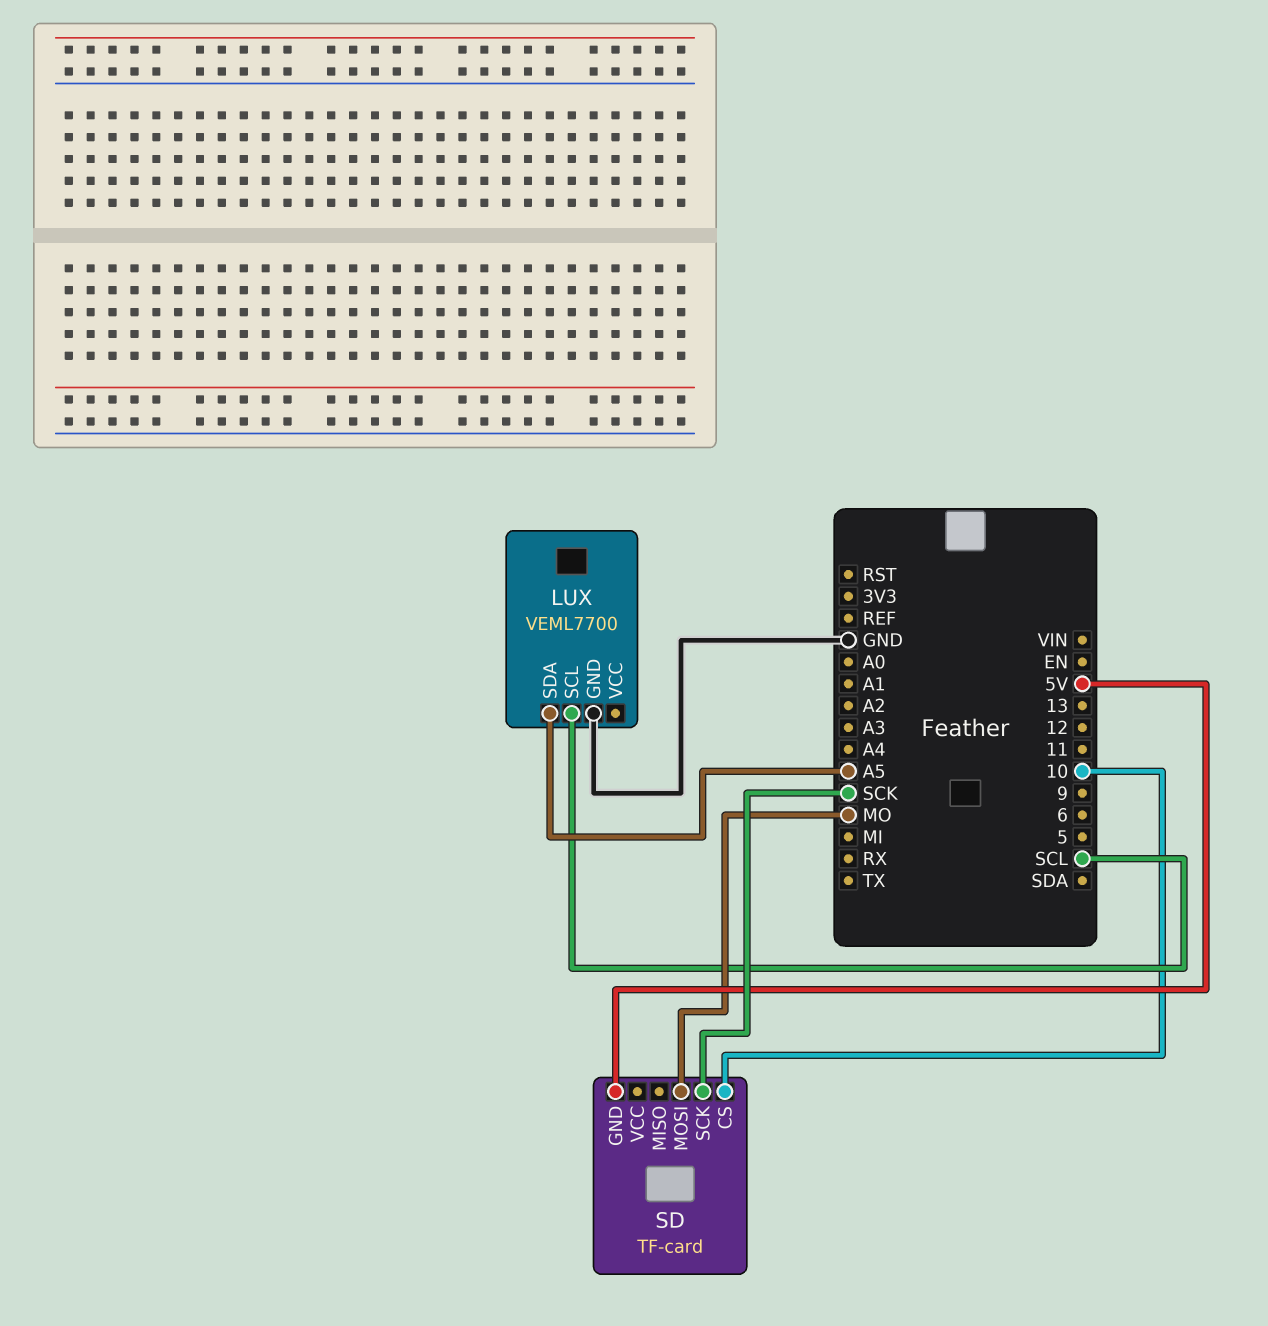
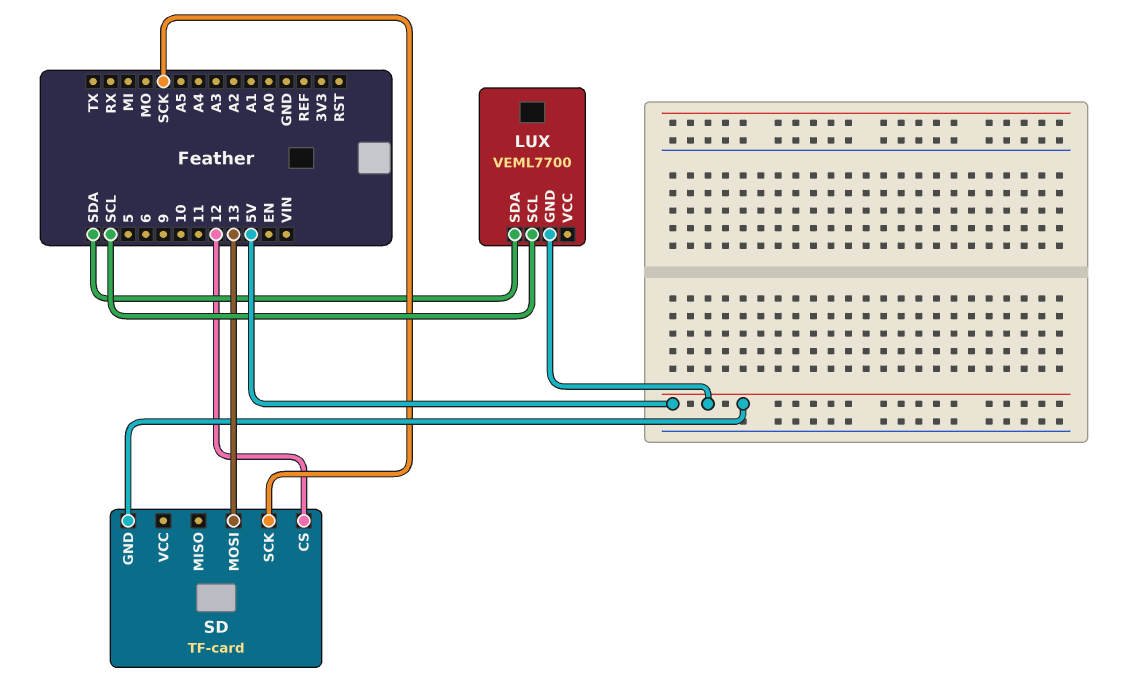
LUX pin GND: GND -> 5V
LUX pin SDA: A5 -> SDA
SD pin CS: 10 -> 12
SD pin MOSI: MO -> 13

